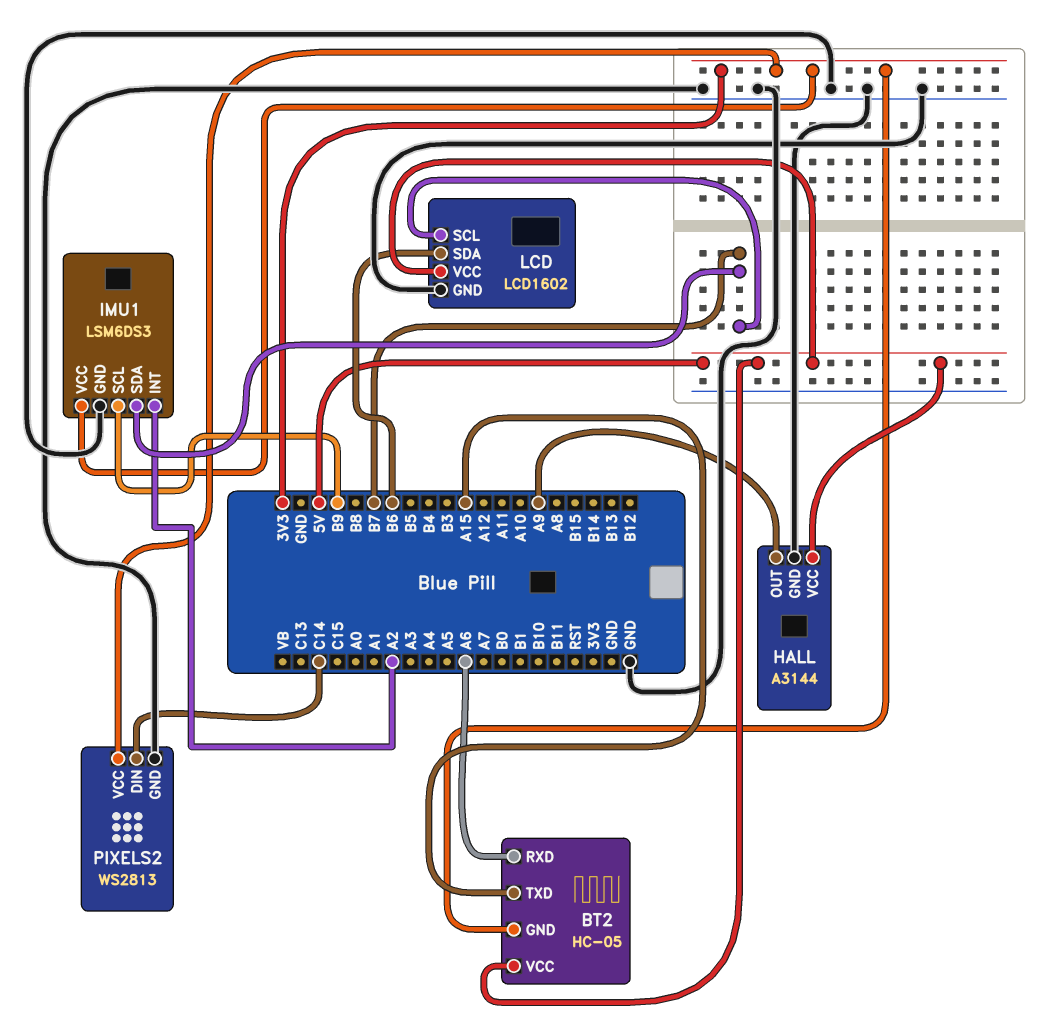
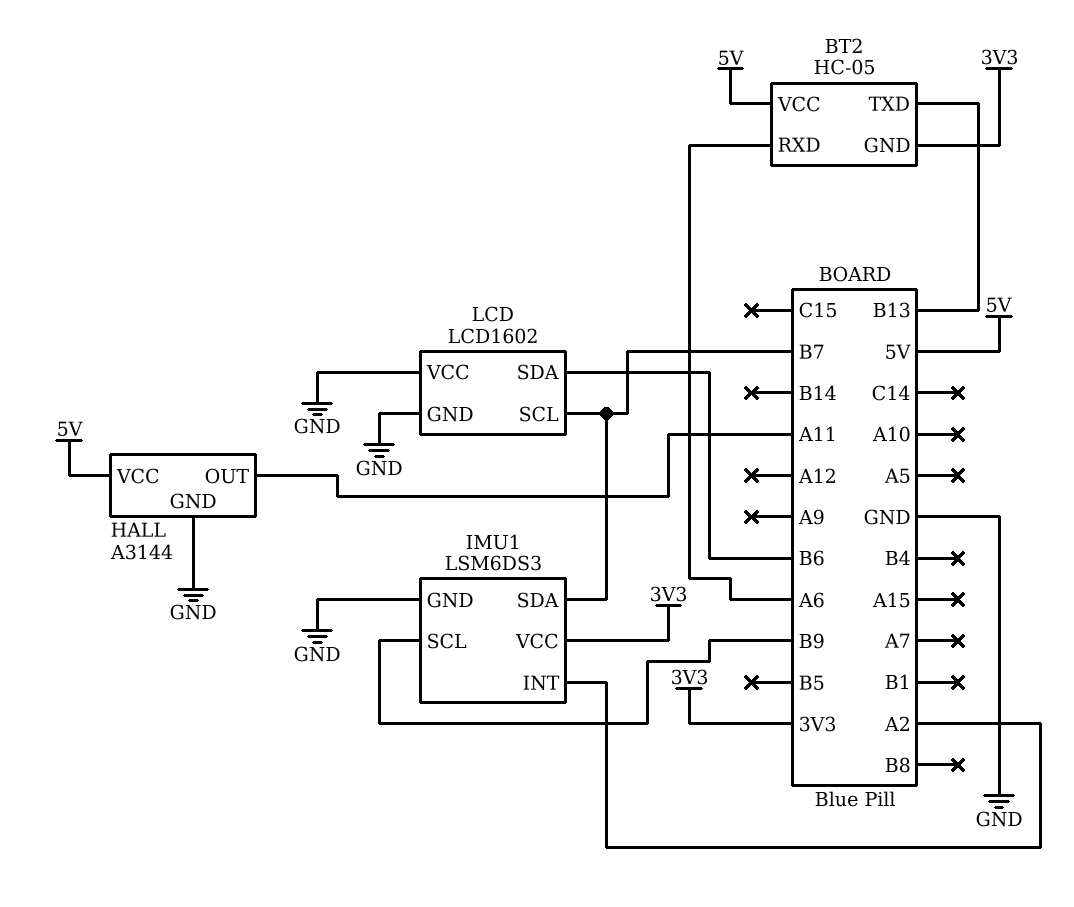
BT2 pin TXD: A15 -> B13
HALL pin OUT: A9 -> A11
LCD pin VCC: 5V -> GND
PIXELS2: WS2813 -> none
PIXELS2 pin DIN: C14 -> none
PIXELS2 pin GND: GND -> none
PIXELS2 pin VCC: 3V3 -> none

